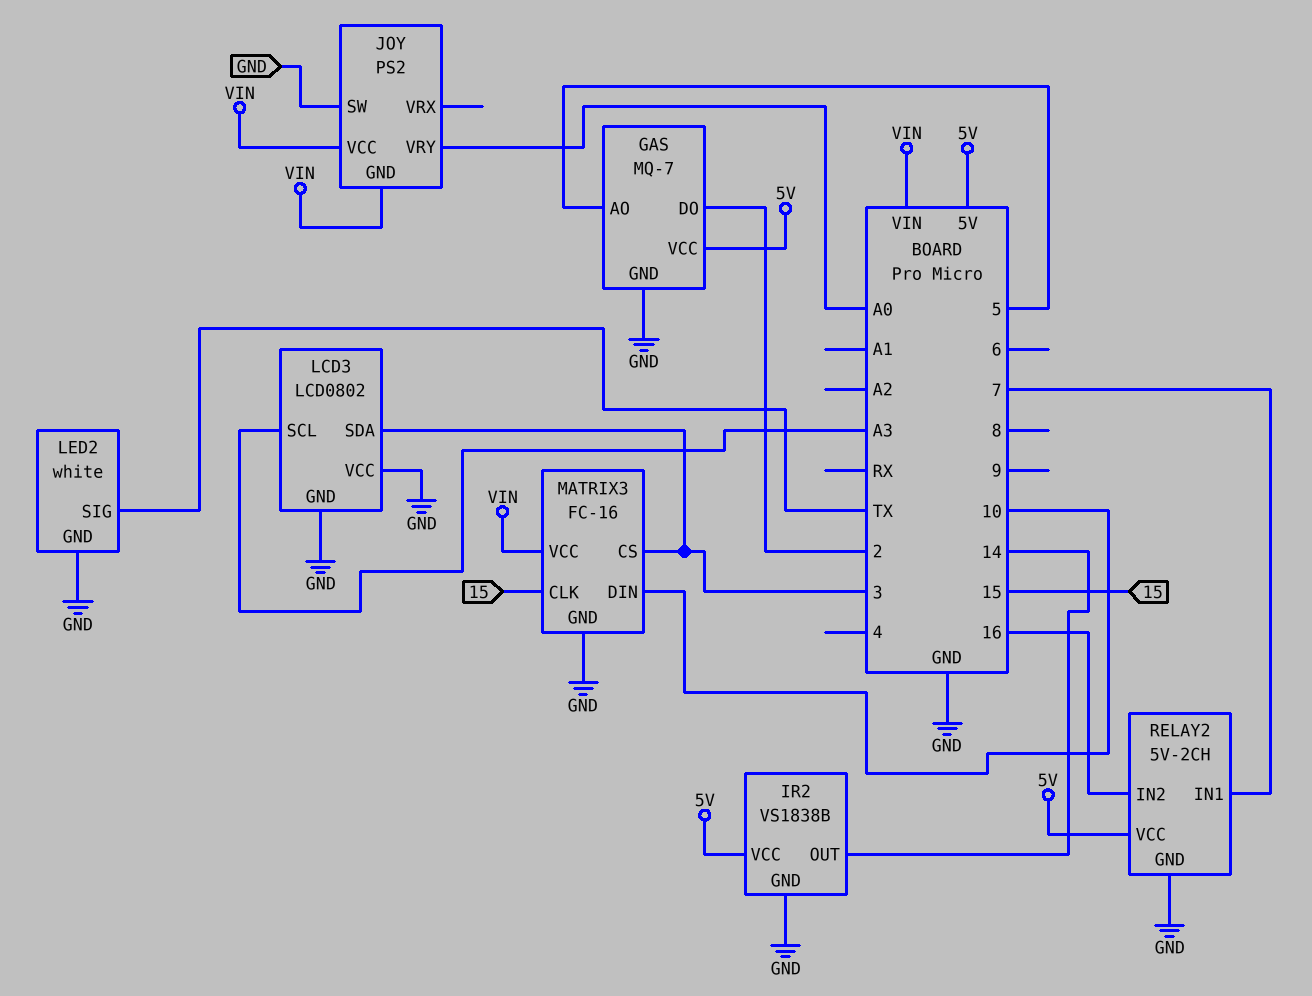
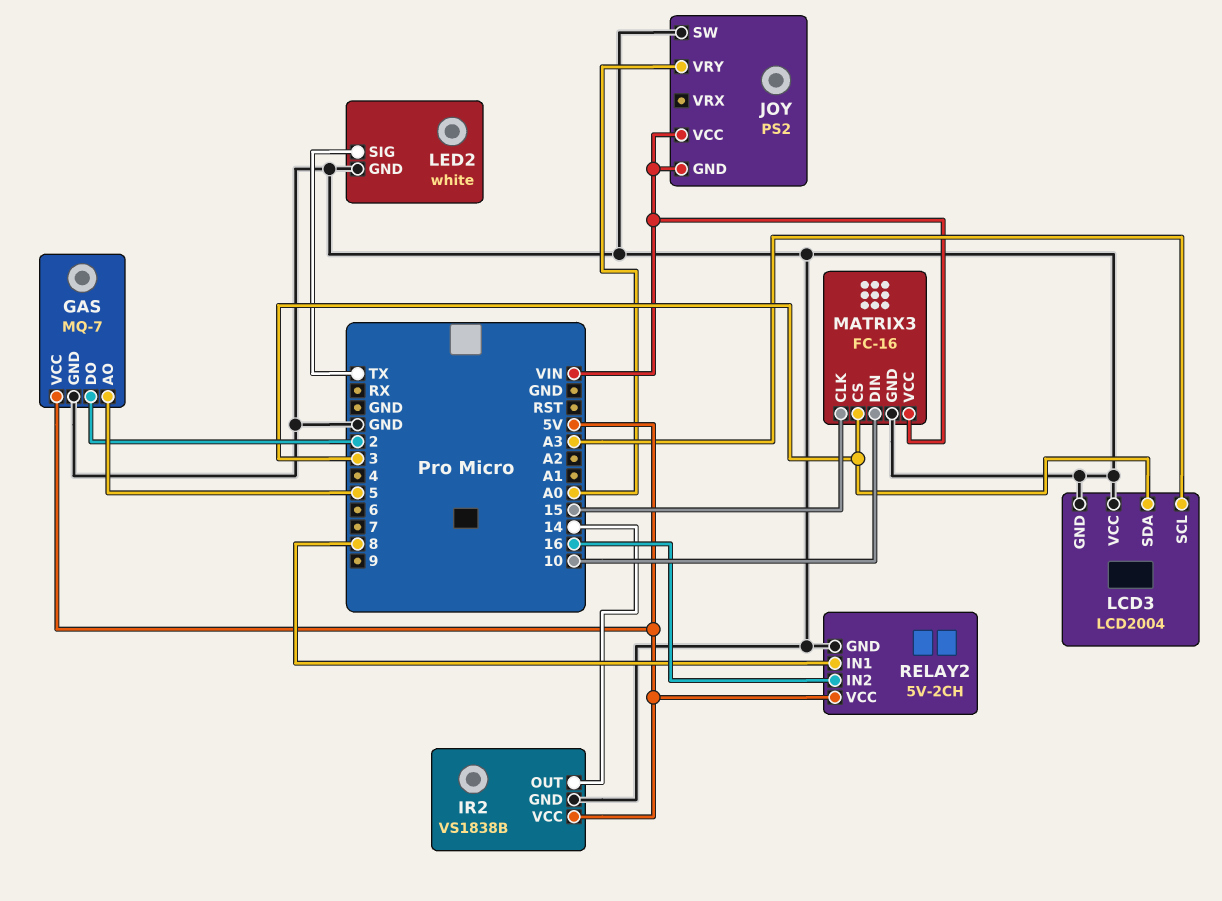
LCD3: LCD0802 -> LCD2004
RELAY2 pin IN1: 7 -> 8

